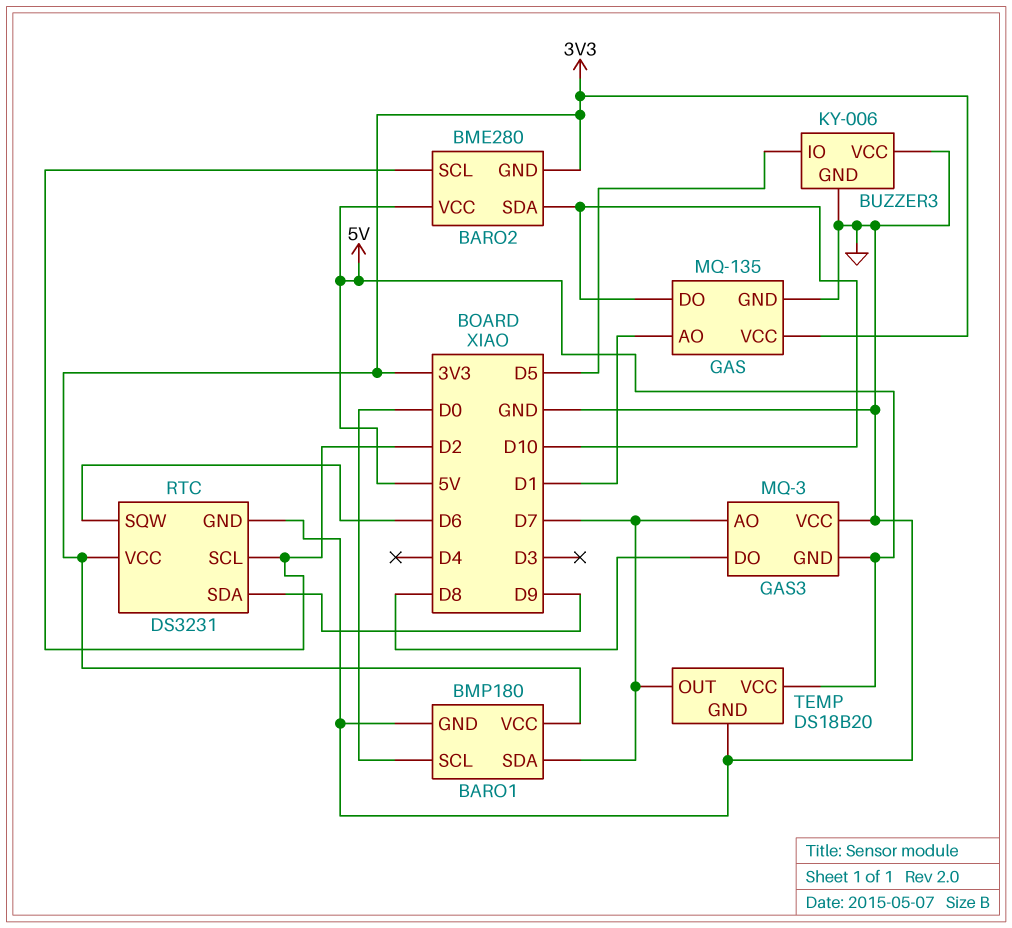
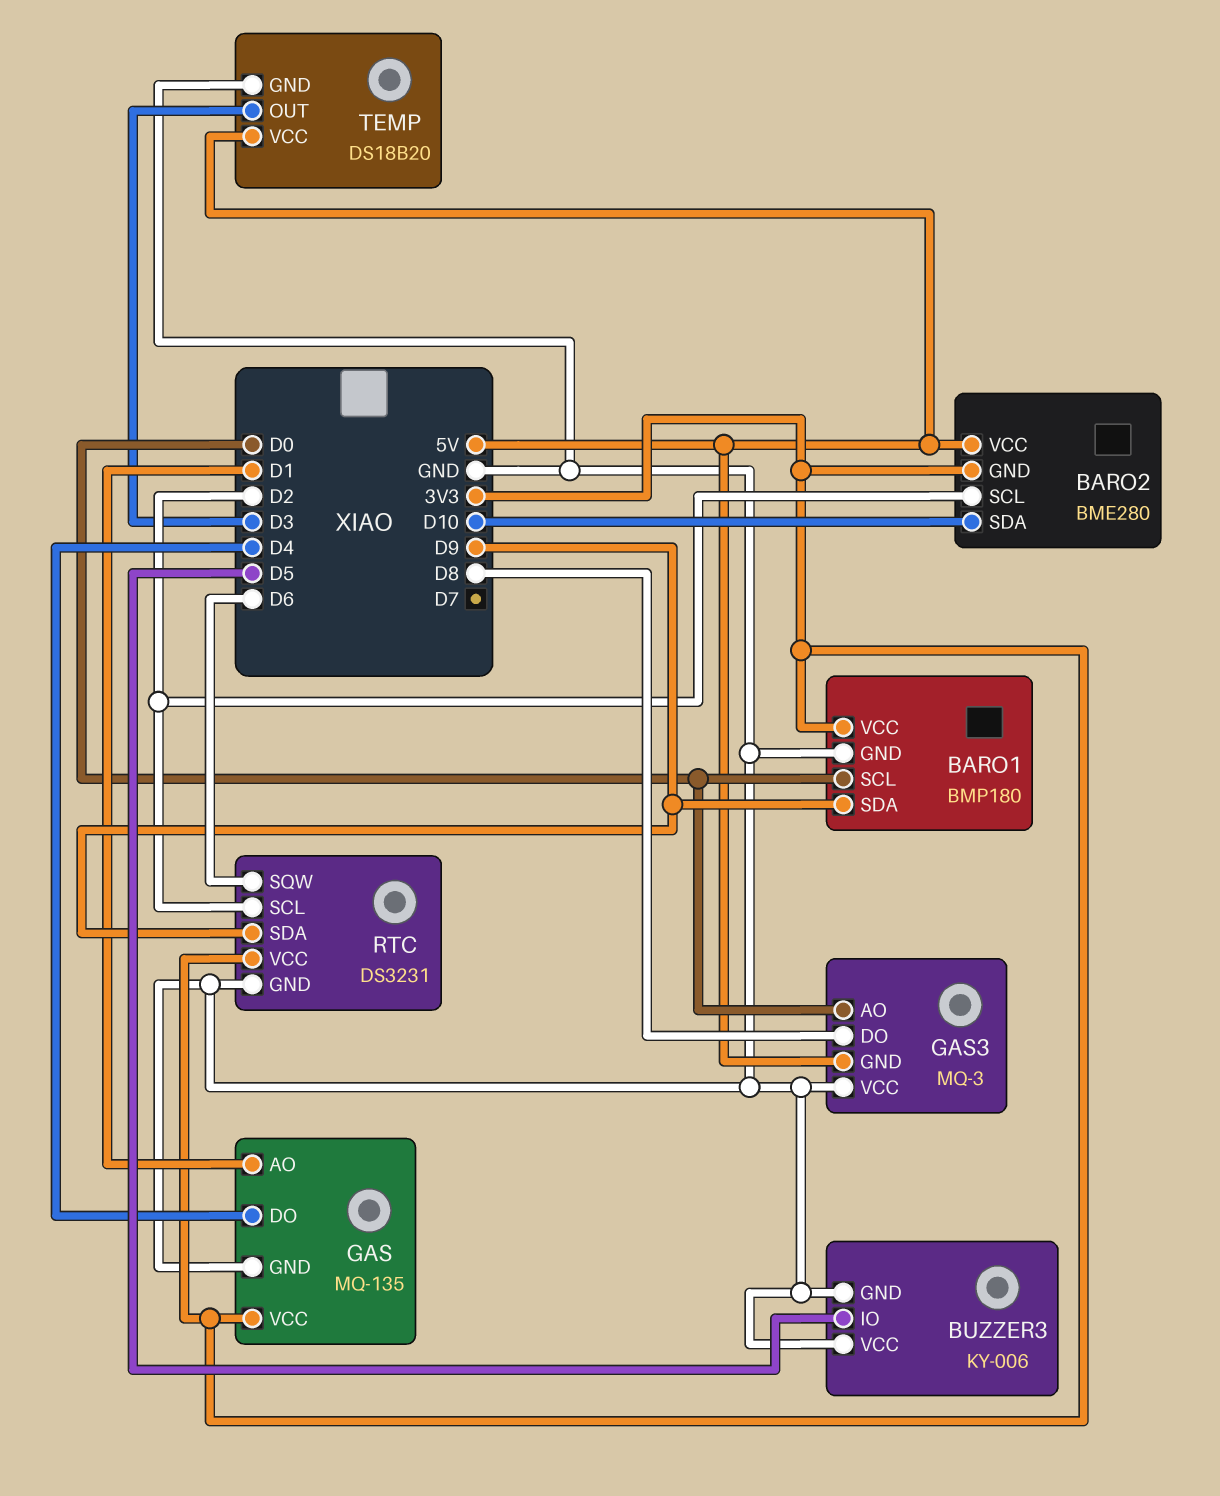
BARO1 pin SDA: D7 -> D9
GAS pin DO: D10 -> D4
GAS3 pin AO: D7 -> D0
TEMP pin OUT: D7 -> D3

